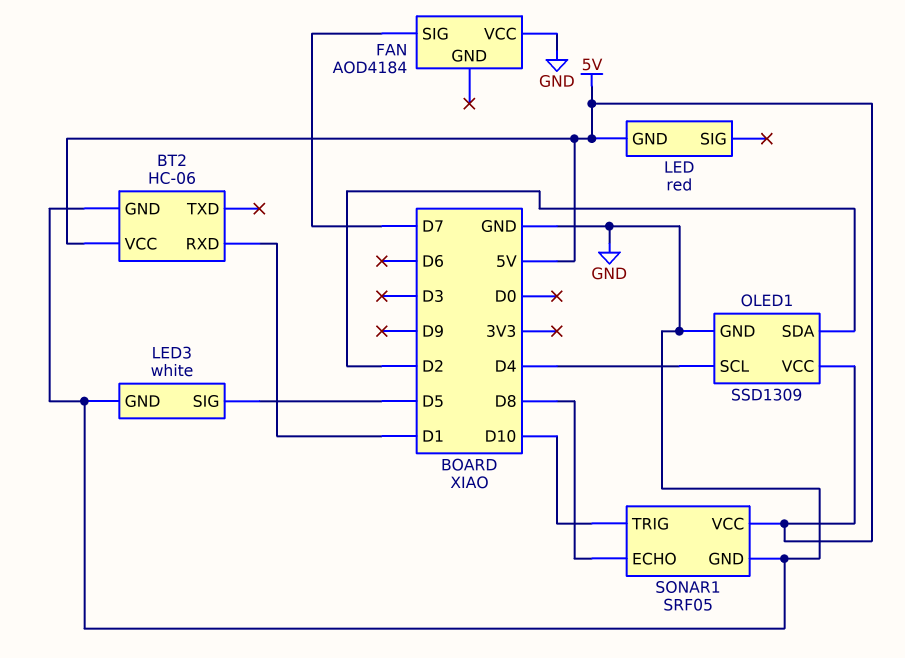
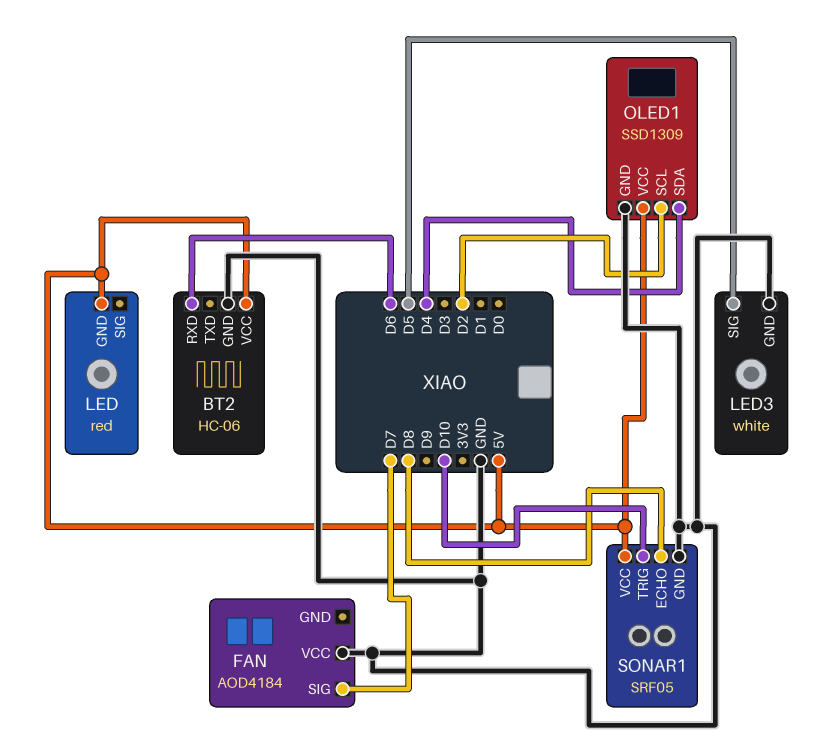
BT2 pin RXD: D1 -> D6
OLED1 pin SCL: D4 -> D2
OLED1 pin SDA: D2 -> D4

